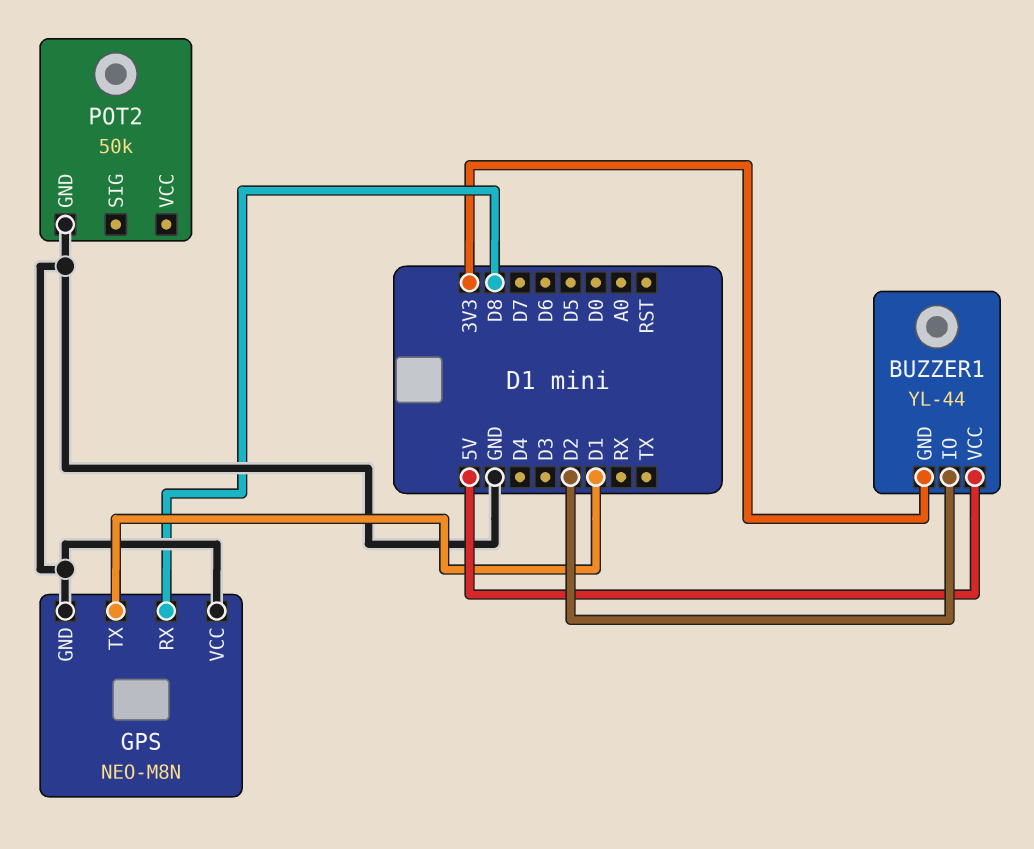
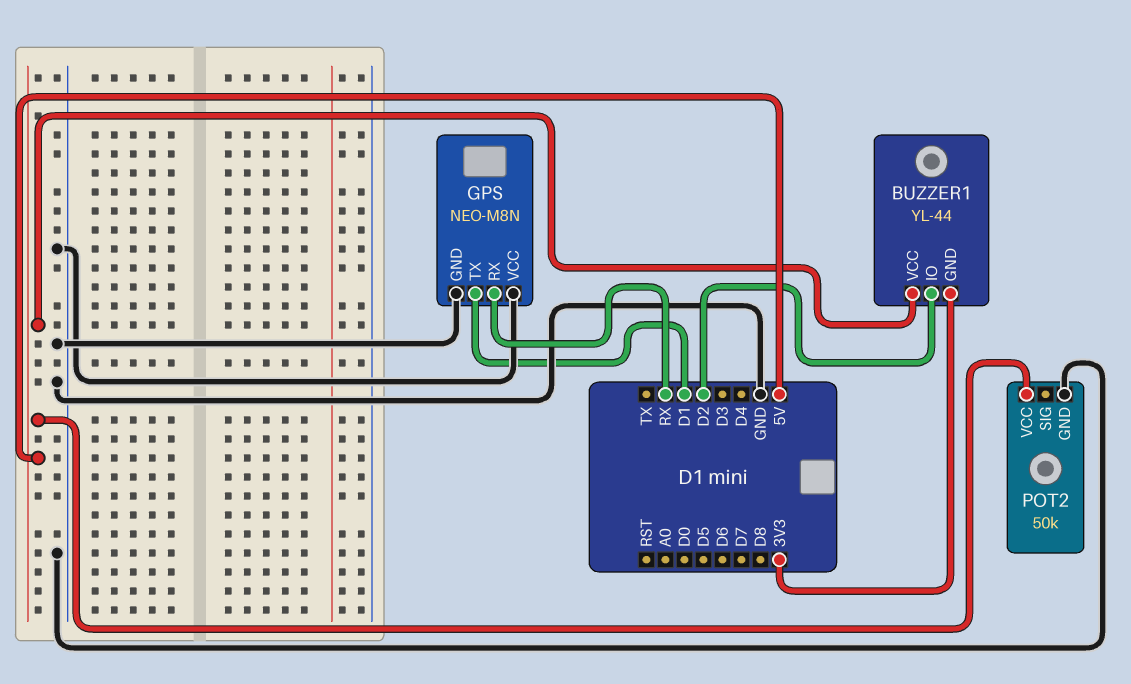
GPS pin RX: D8 -> RX
POT2 pin VCC: none -> 5V

